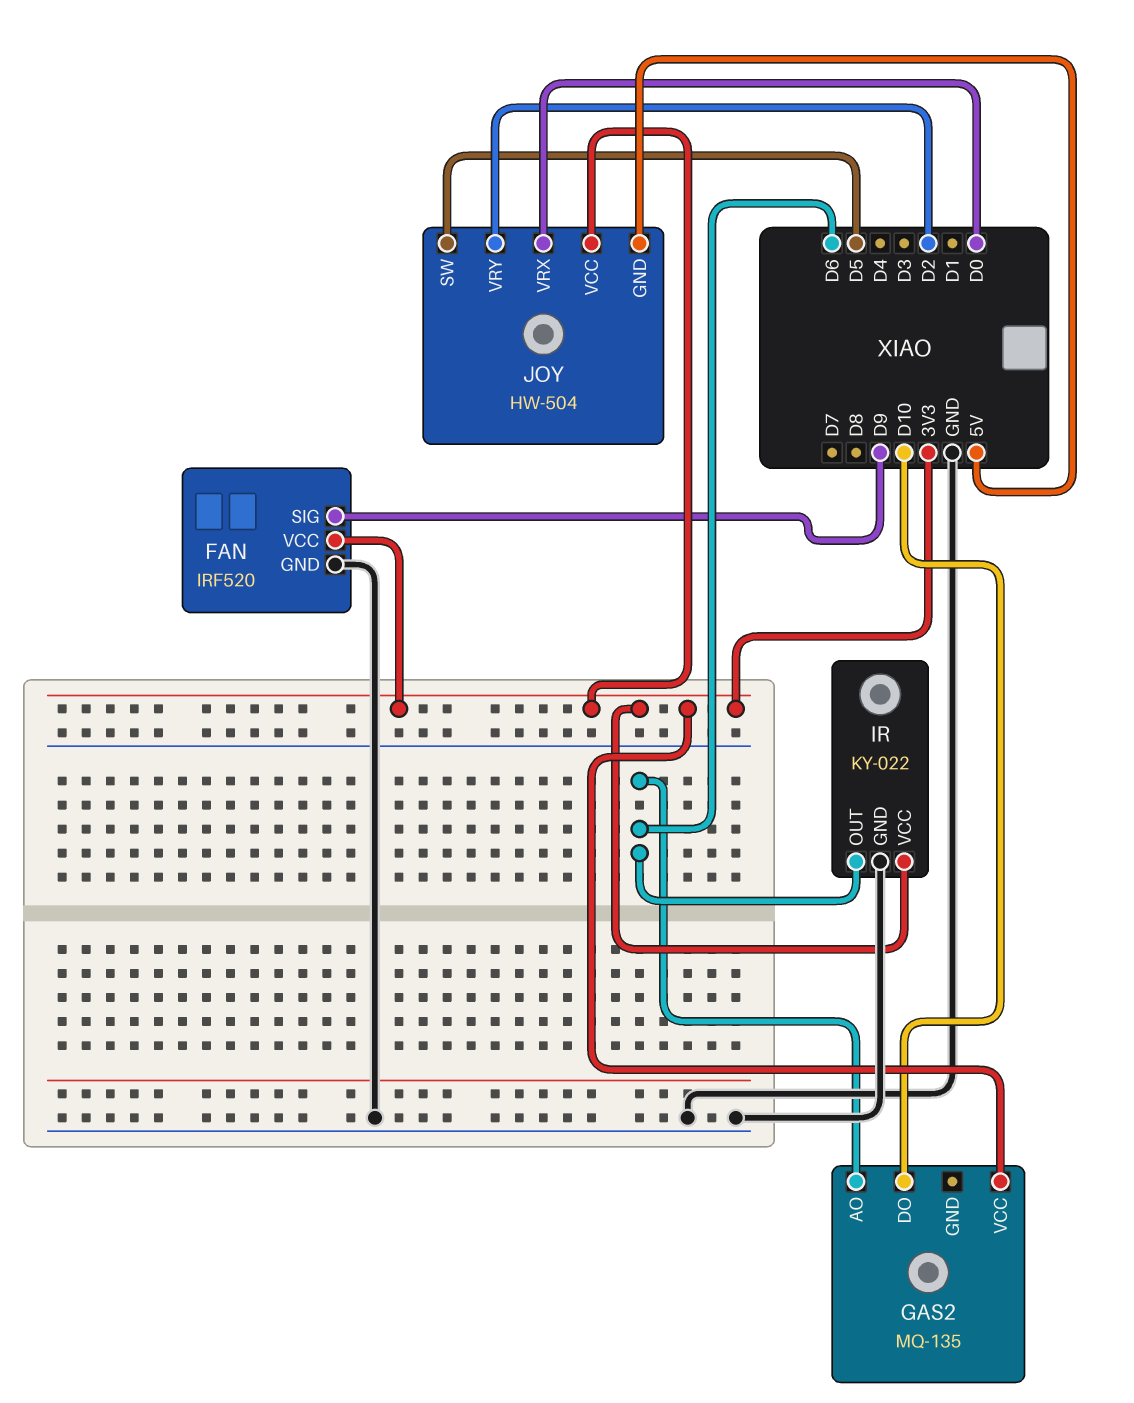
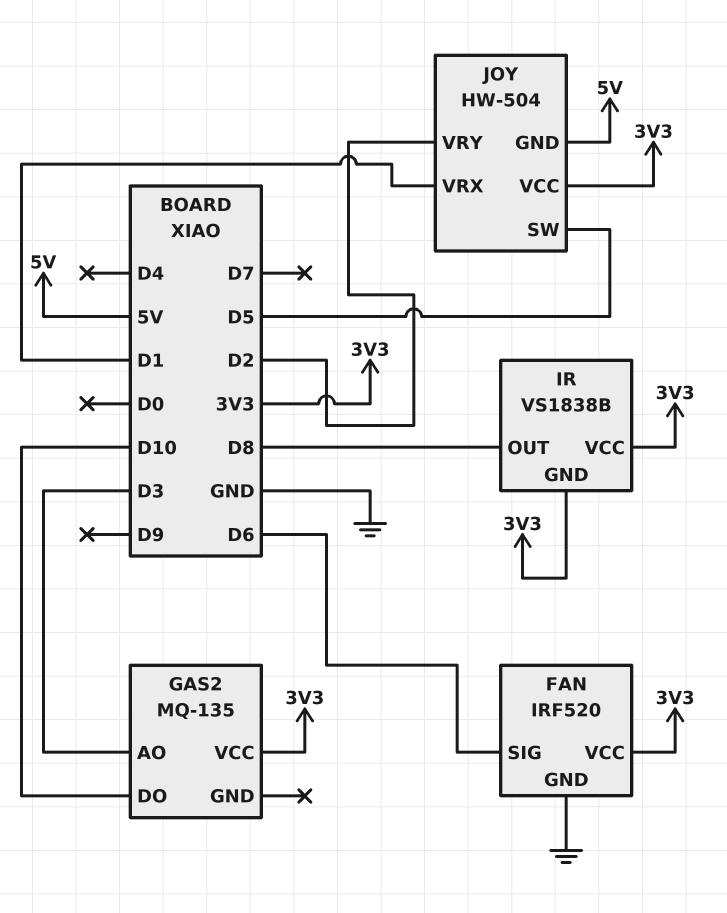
FAN pin SIG: D9 -> D6
GAS2 pin AO: D6 -> D3
IR: KY-022 -> VS1838B
IR pin GND: GND -> 3V3
IR pin OUT: D6 -> D8
JOY pin VRX: D0 -> D1

